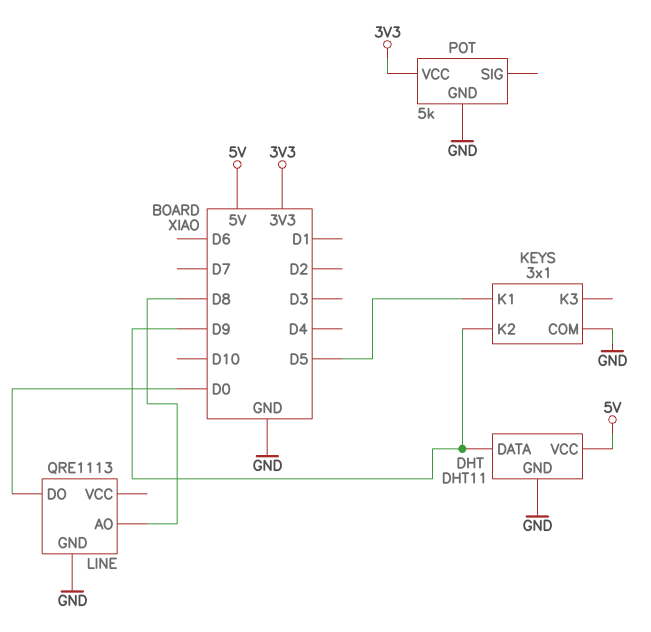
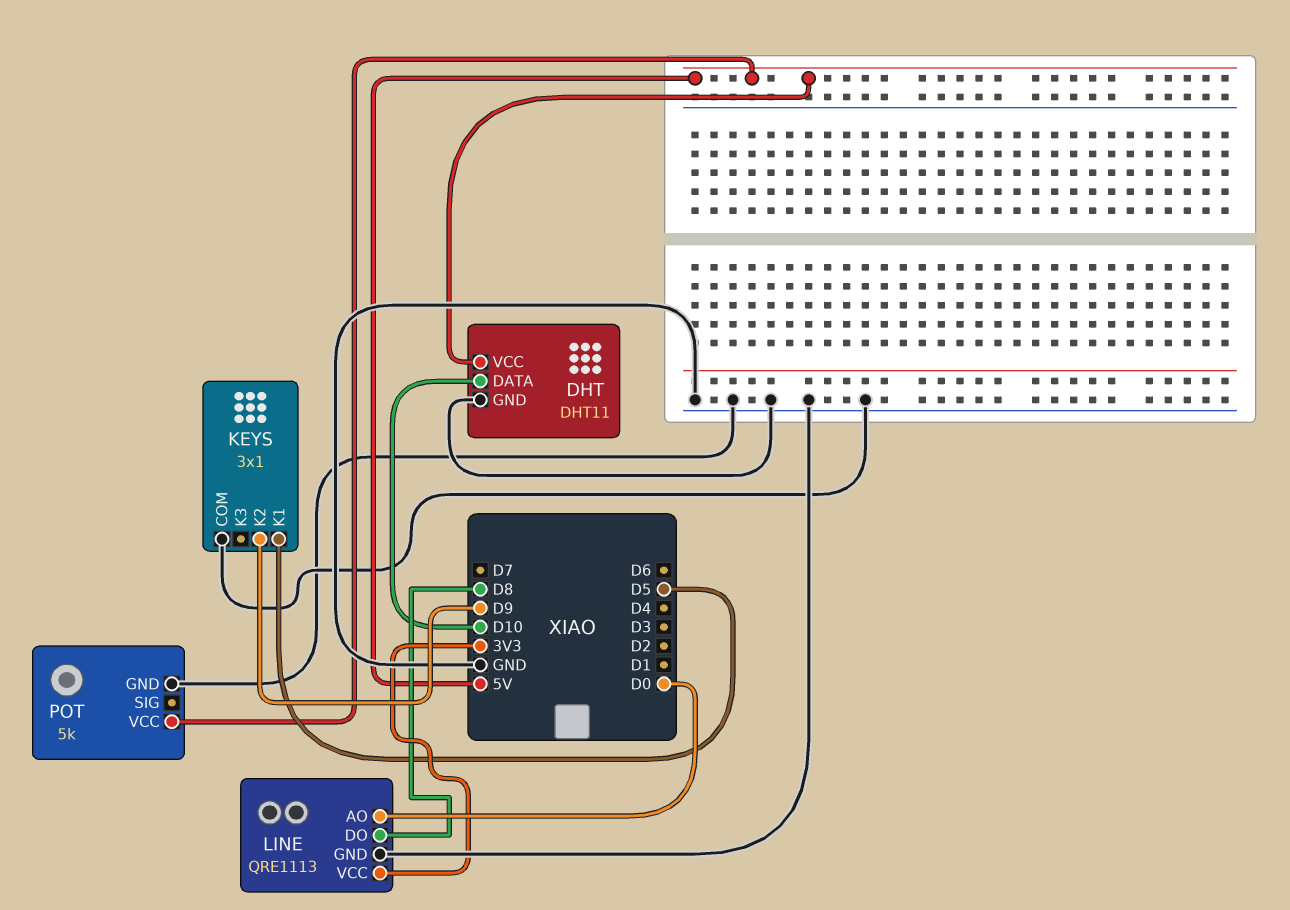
DHT pin DATA: D9 -> D10
LINE pin AO: D8 -> D0
LINE pin DO: D0 -> D8
LINE pin VCC: none -> 3V3
POT pin VCC: 3V3 -> 5V

